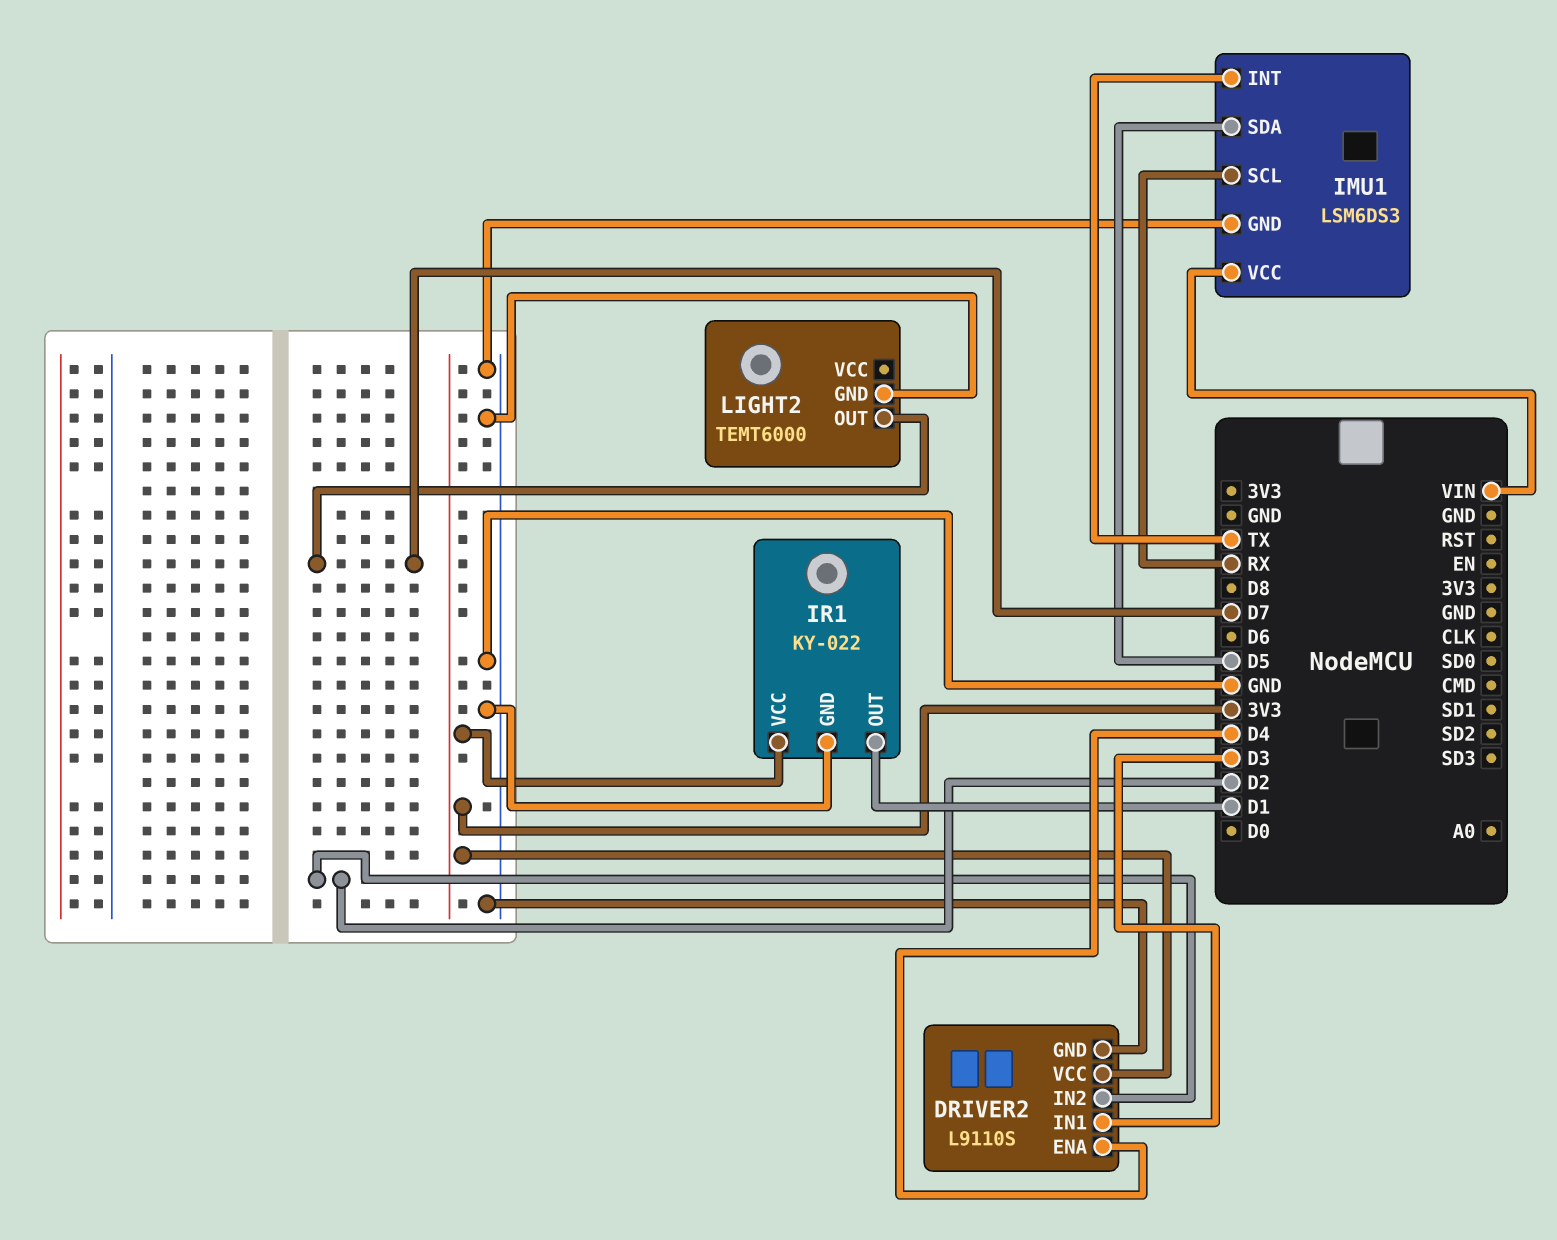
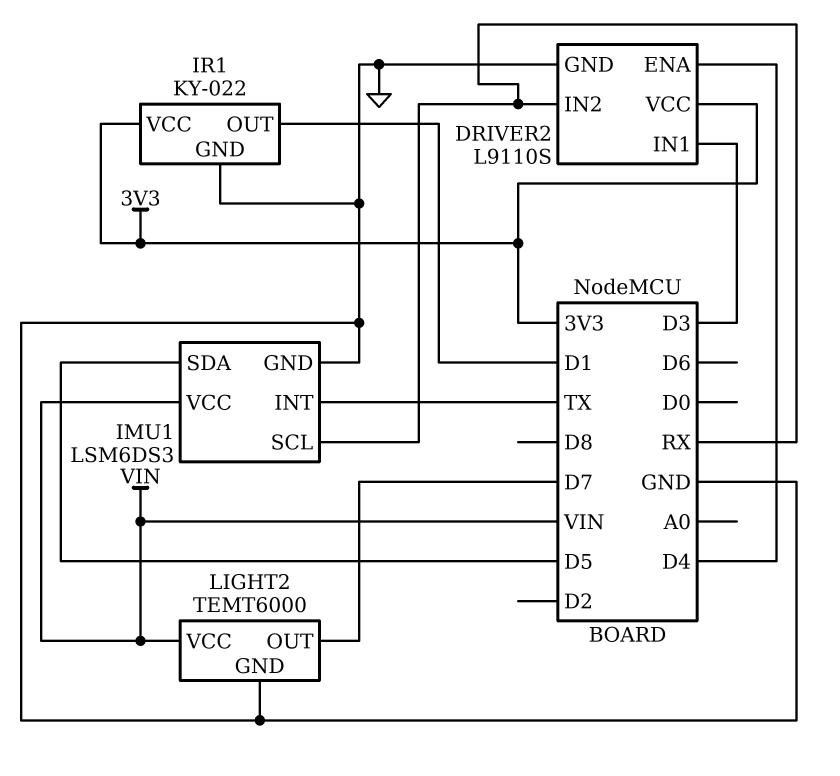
DRIVER2 pin IN2: D2 -> RX
LIGHT2 pin VCC: none -> VIN

